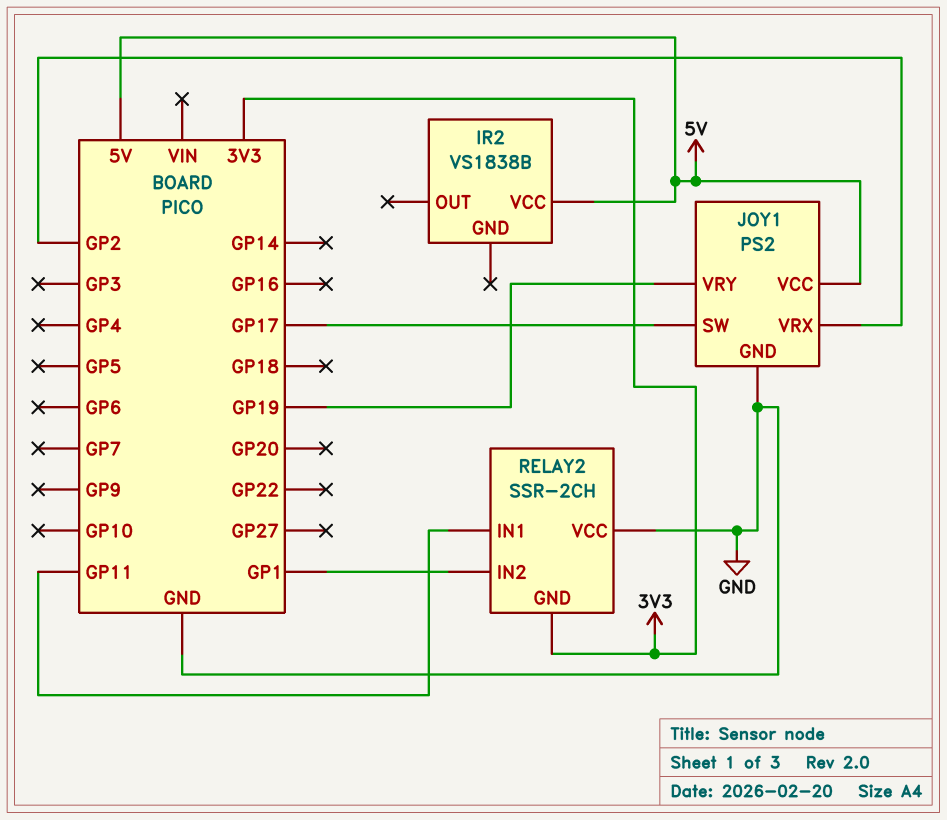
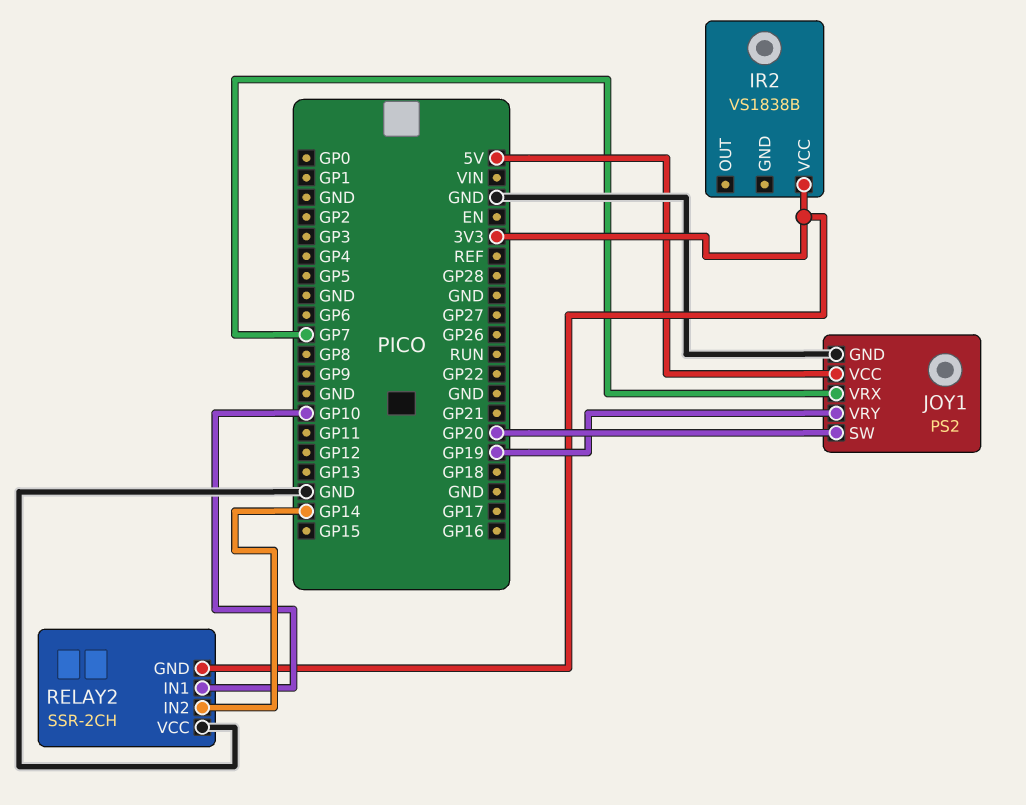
IR2 pin VCC: 5V -> 3V3
JOY1 pin SW: GP17 -> GP20
JOY1 pin VRX: GP2 -> GP7
RELAY2 pin IN1: GP11 -> GP10
RELAY2 pin IN2: GP1 -> GP14

